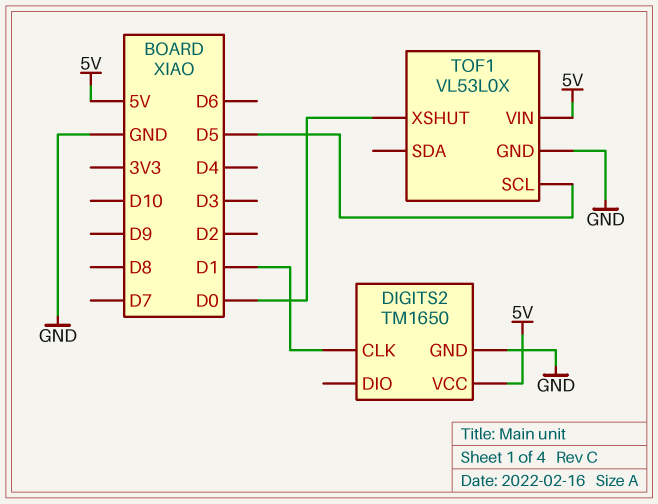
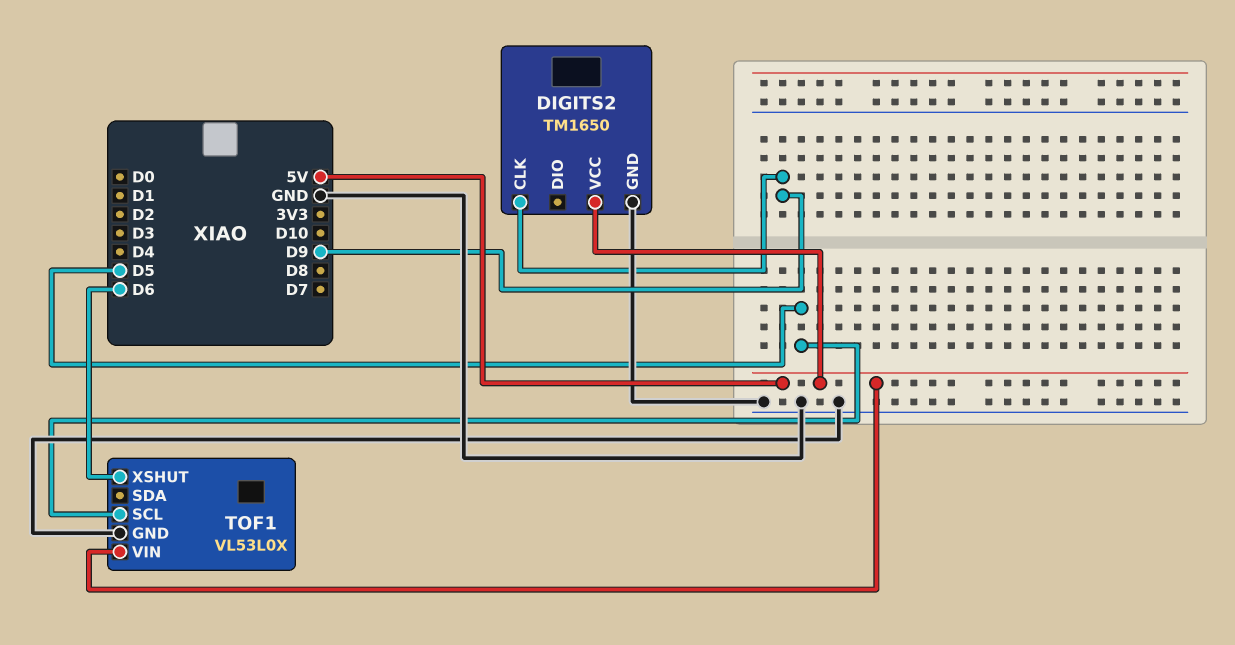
DIGITS2 pin CLK: D1 -> D9
TOF1 pin XSHUT: D0 -> D6

